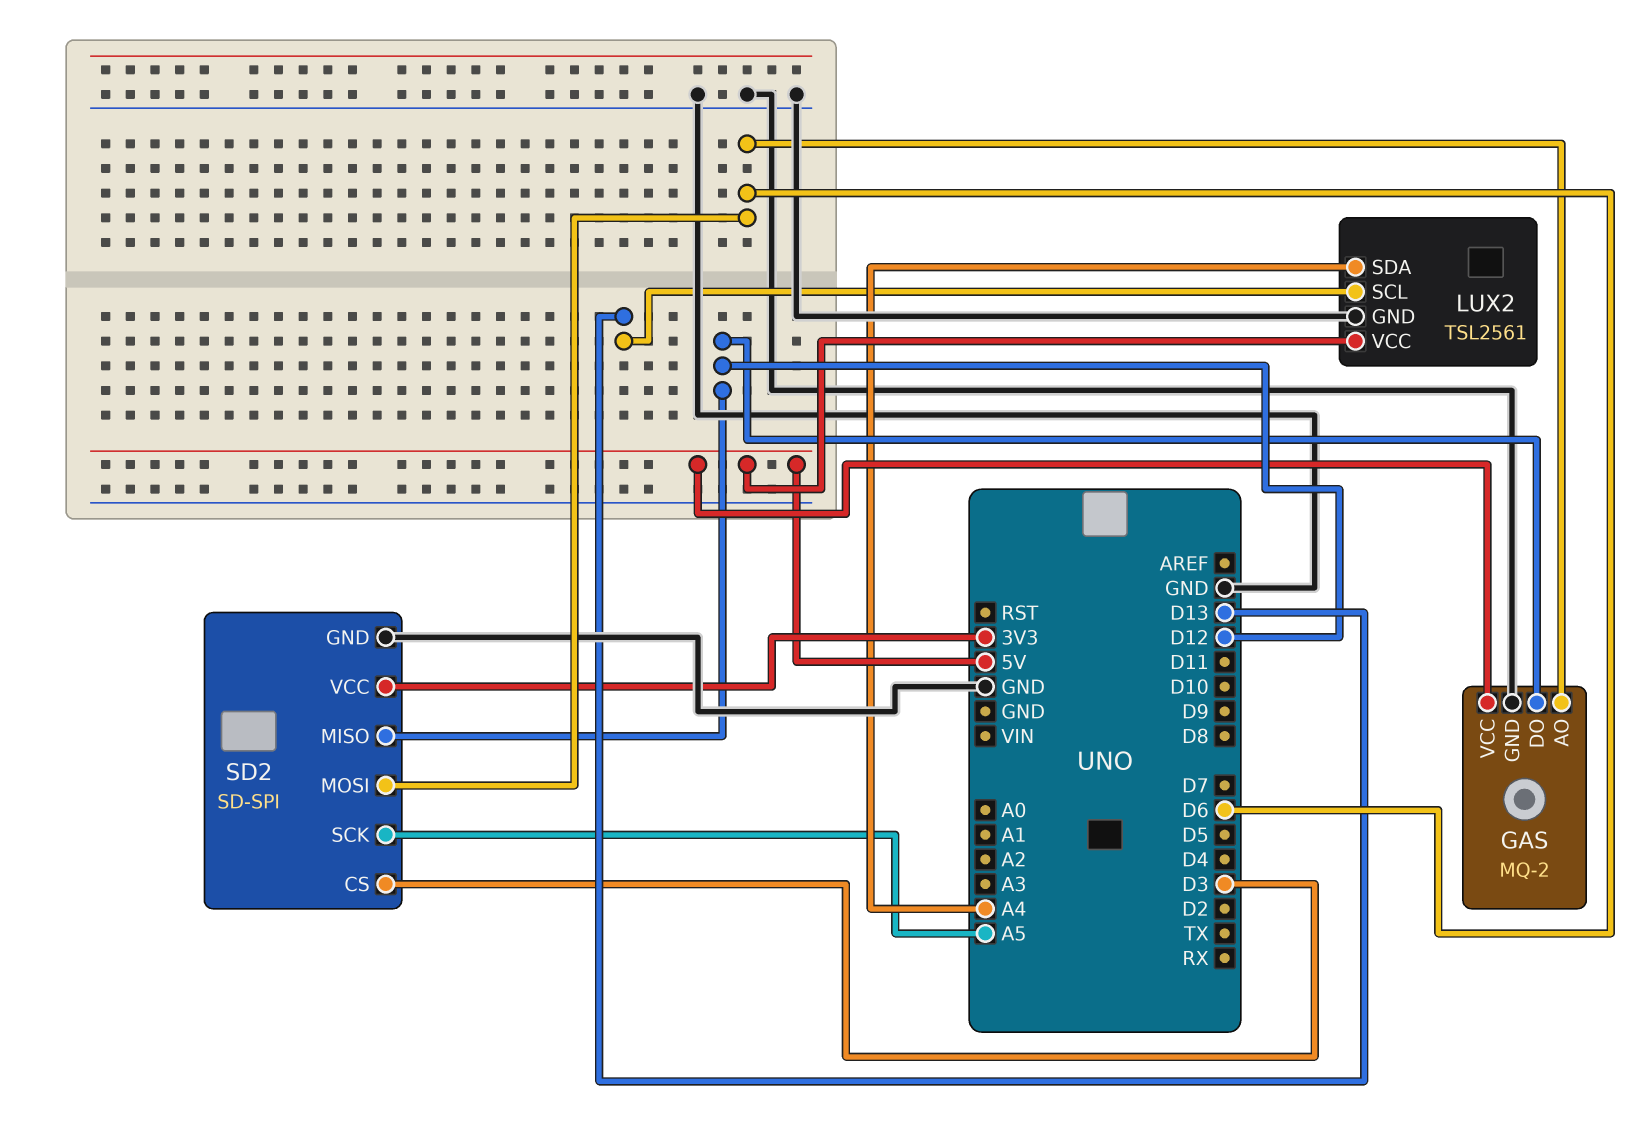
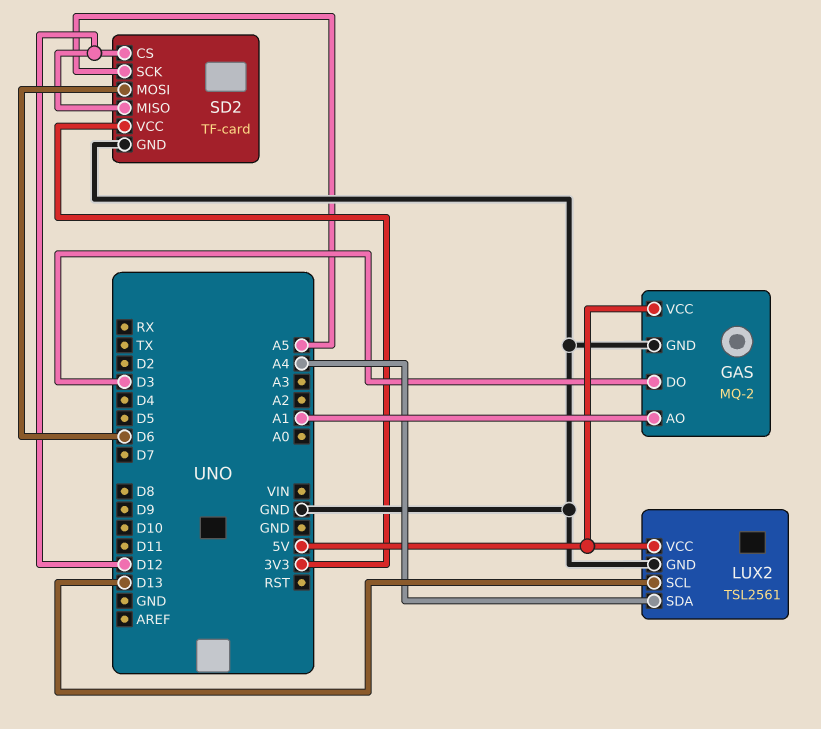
GAS pin AO: D6 -> A1
GAS pin DO: D12 -> D3
SD2: SD-SPI -> TF-card
SD2 pin CS: D3 -> D12

